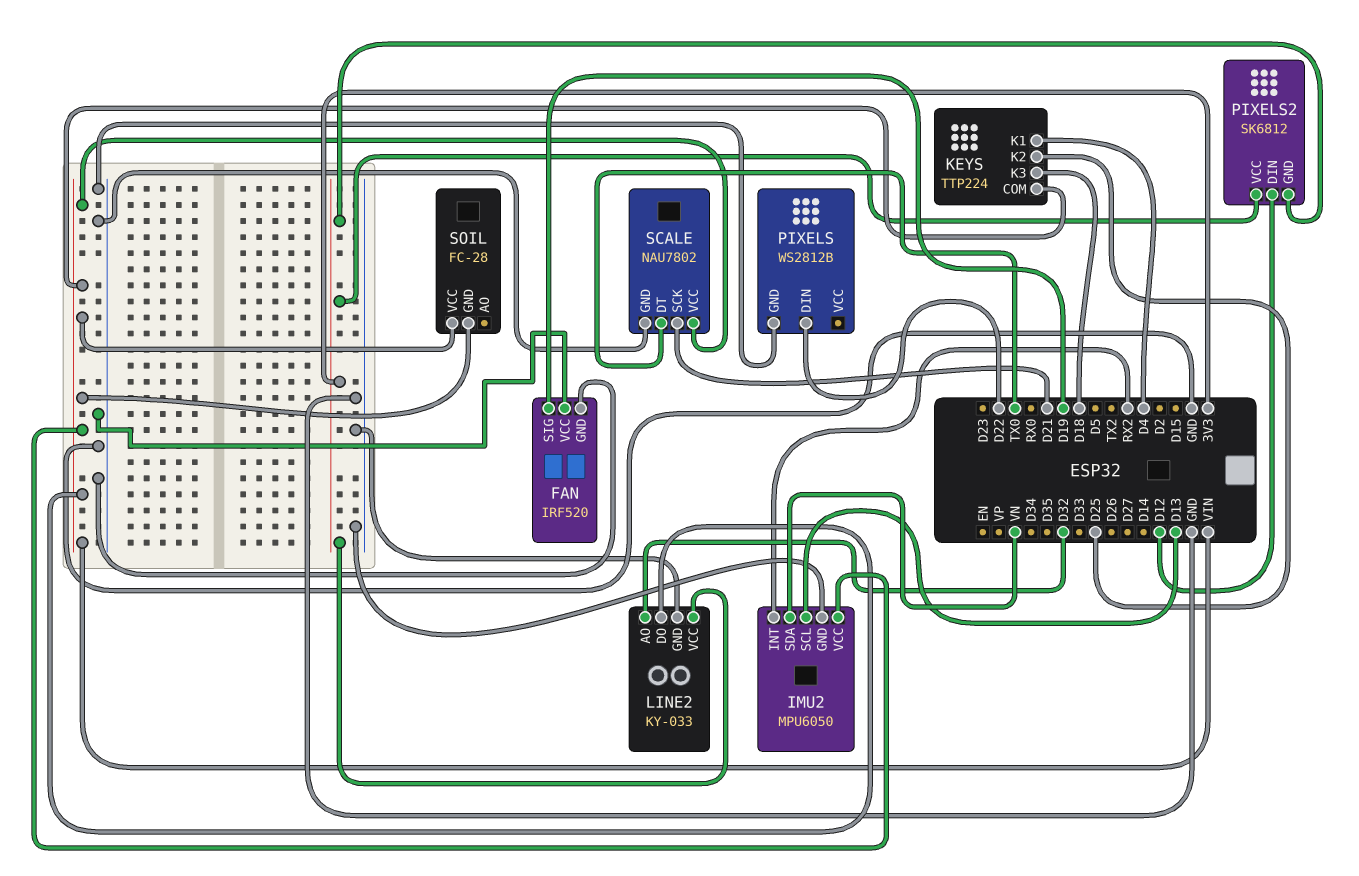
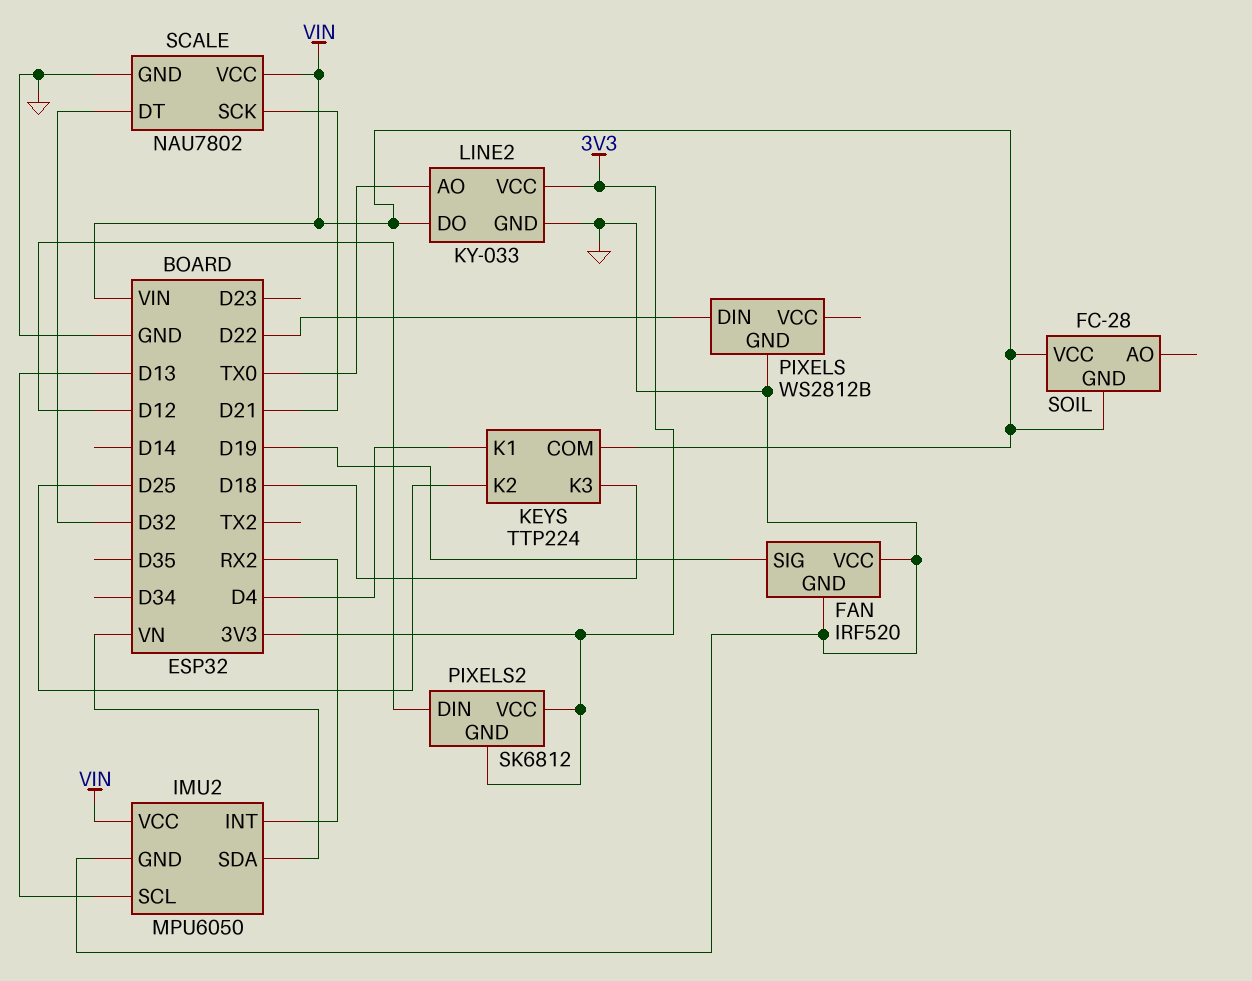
LINE2 pin AO: D32 -> TX0
SCALE pin DT: TX0 -> D32

